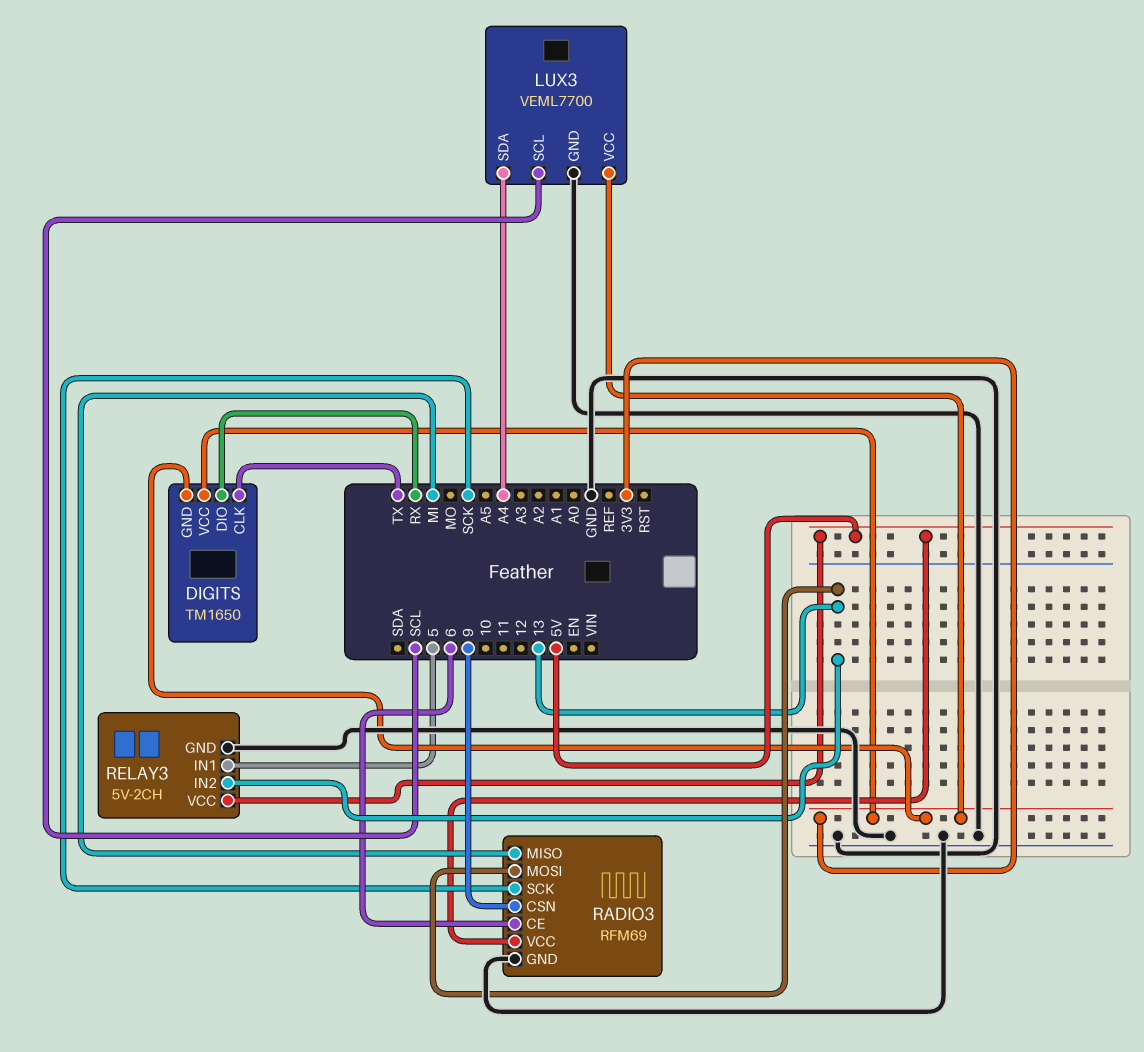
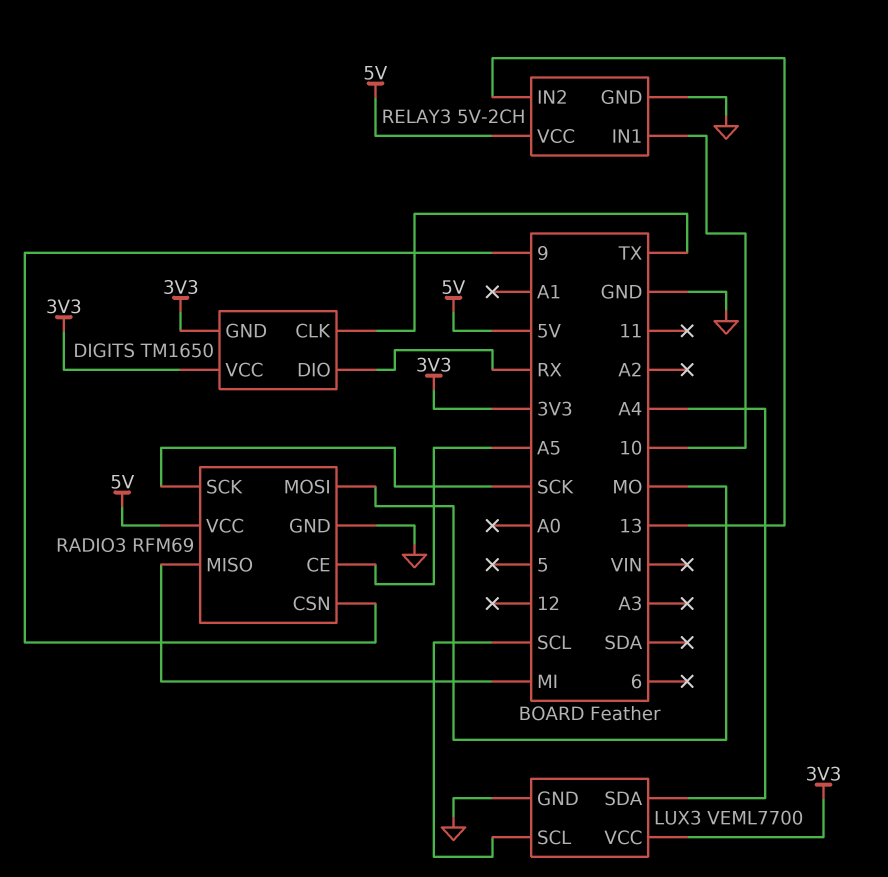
RADIO3 pin CE: 6 -> A5
RADIO3 pin MOSI: 13 -> MO
RELAY3 pin IN1: 5 -> 10

